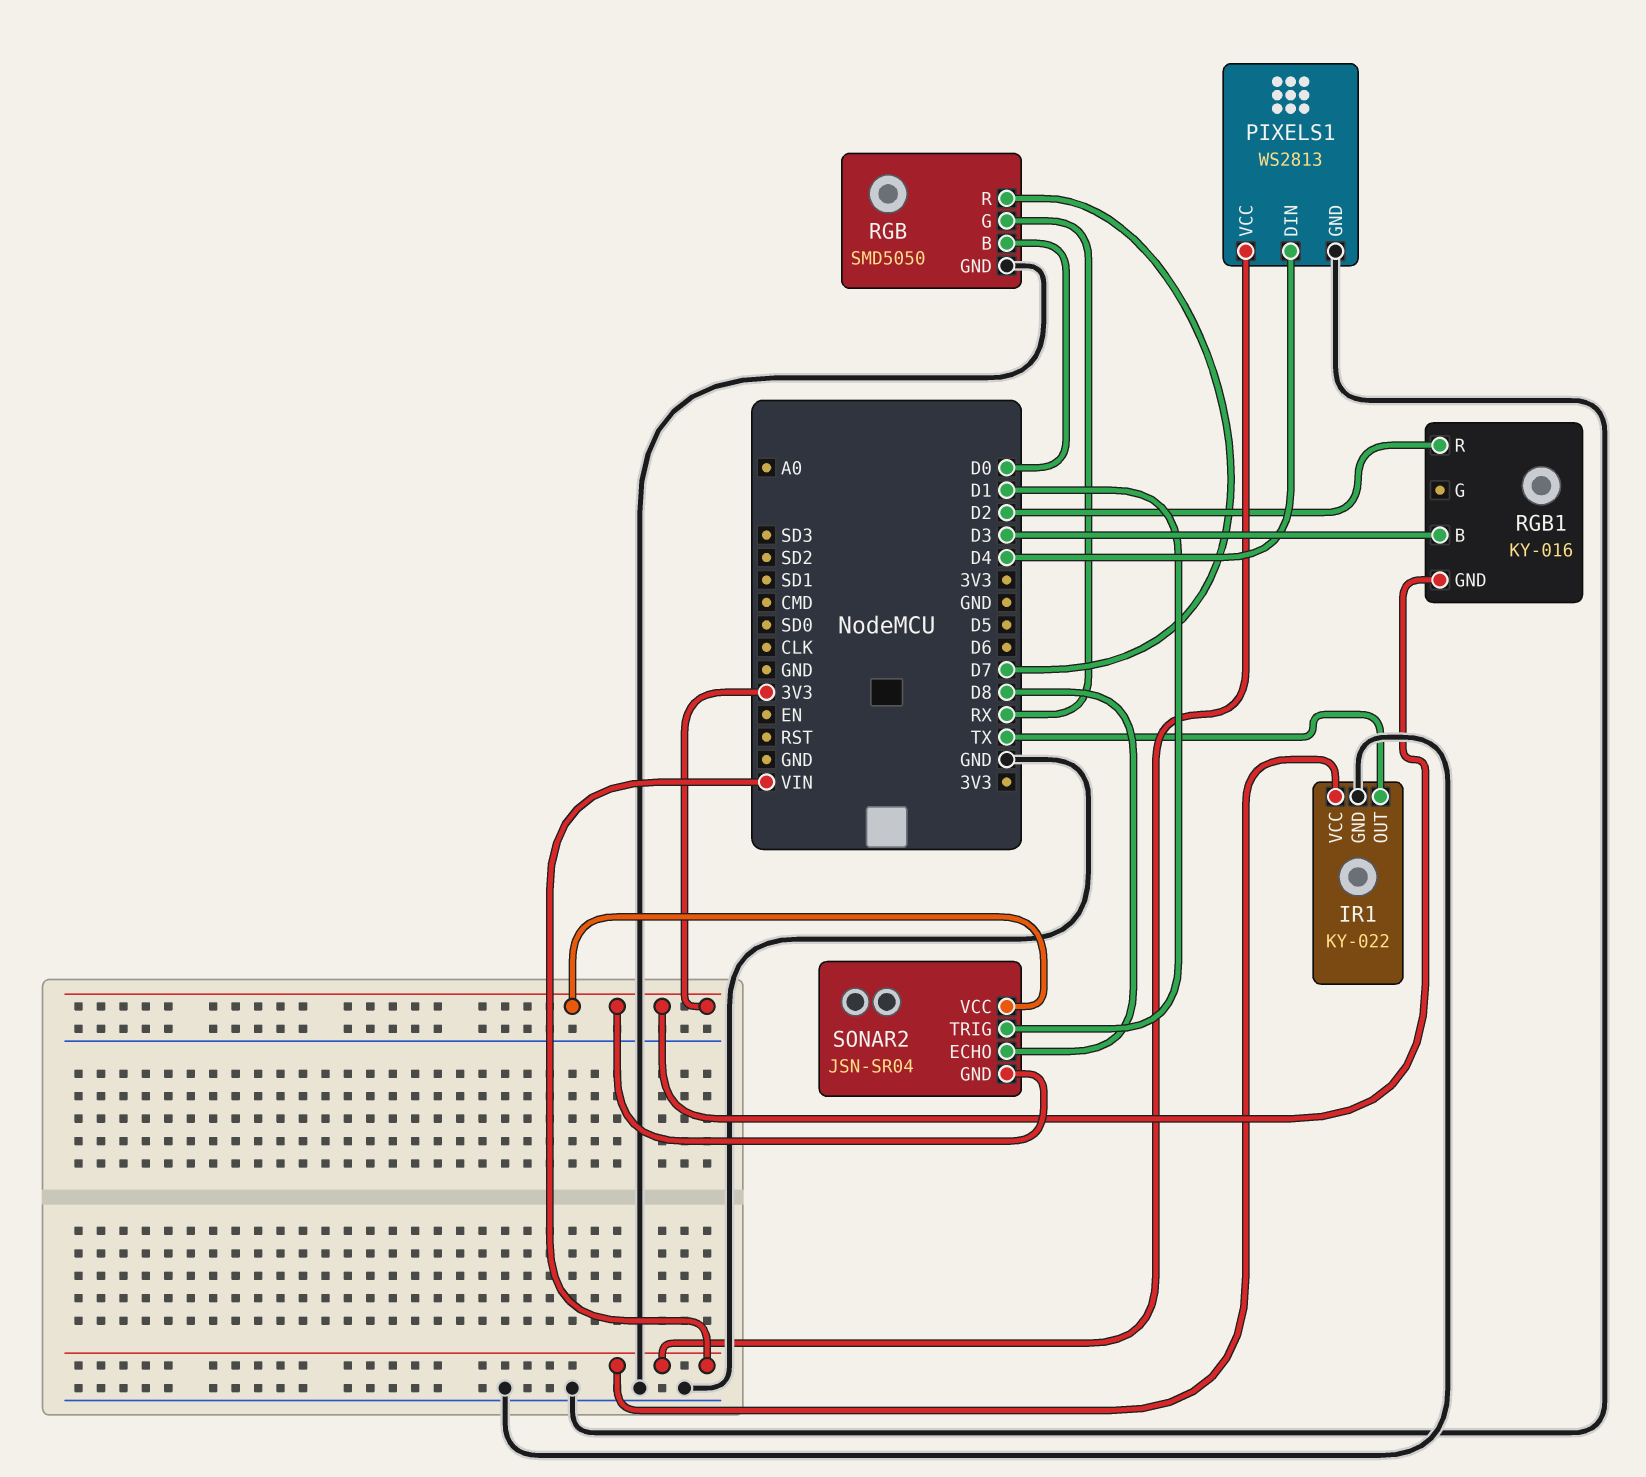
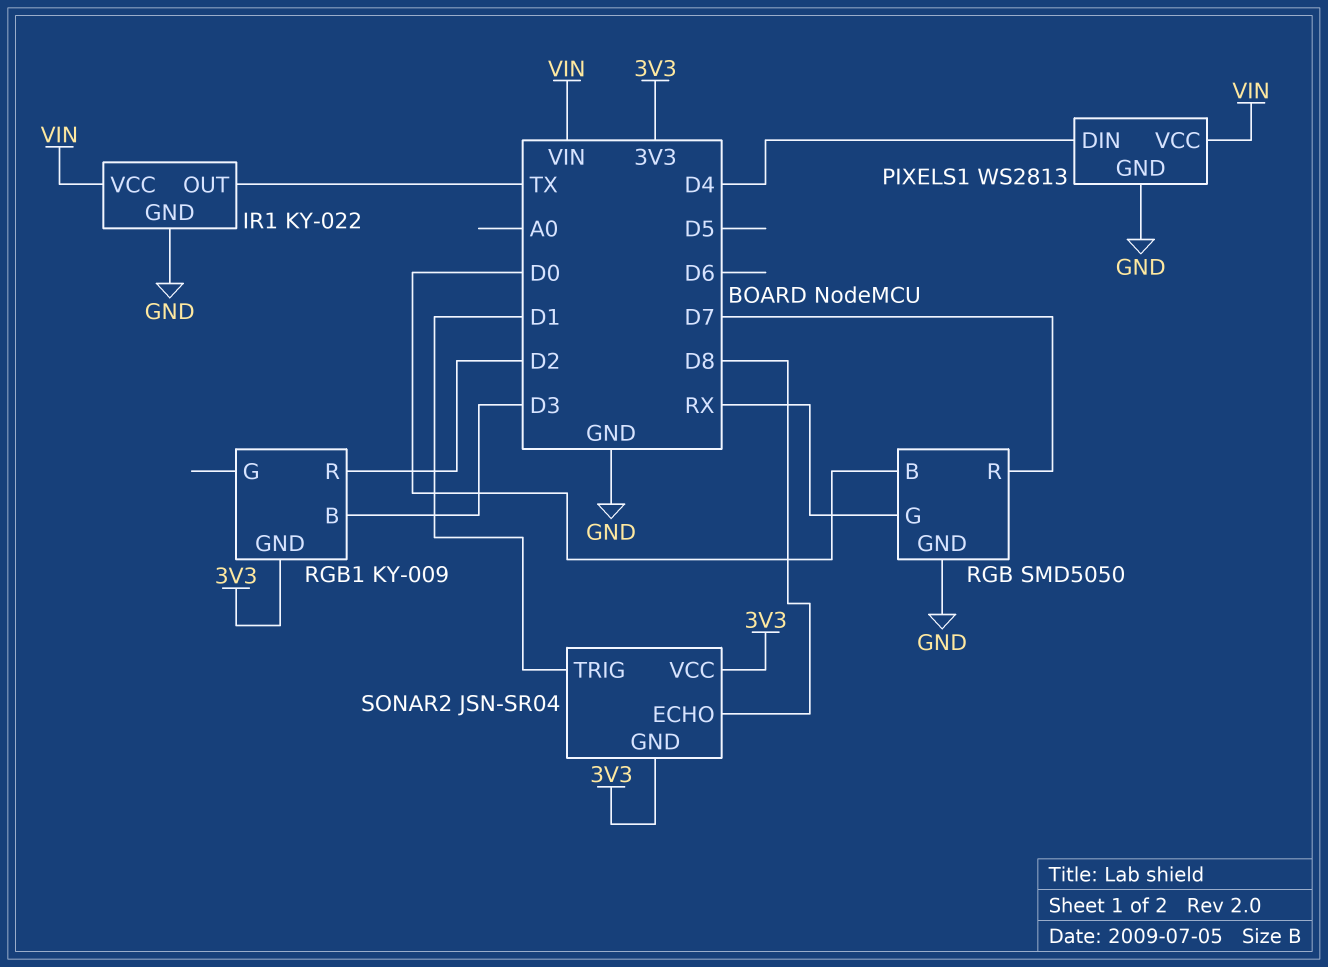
RGB1: KY-016 -> KY-009

